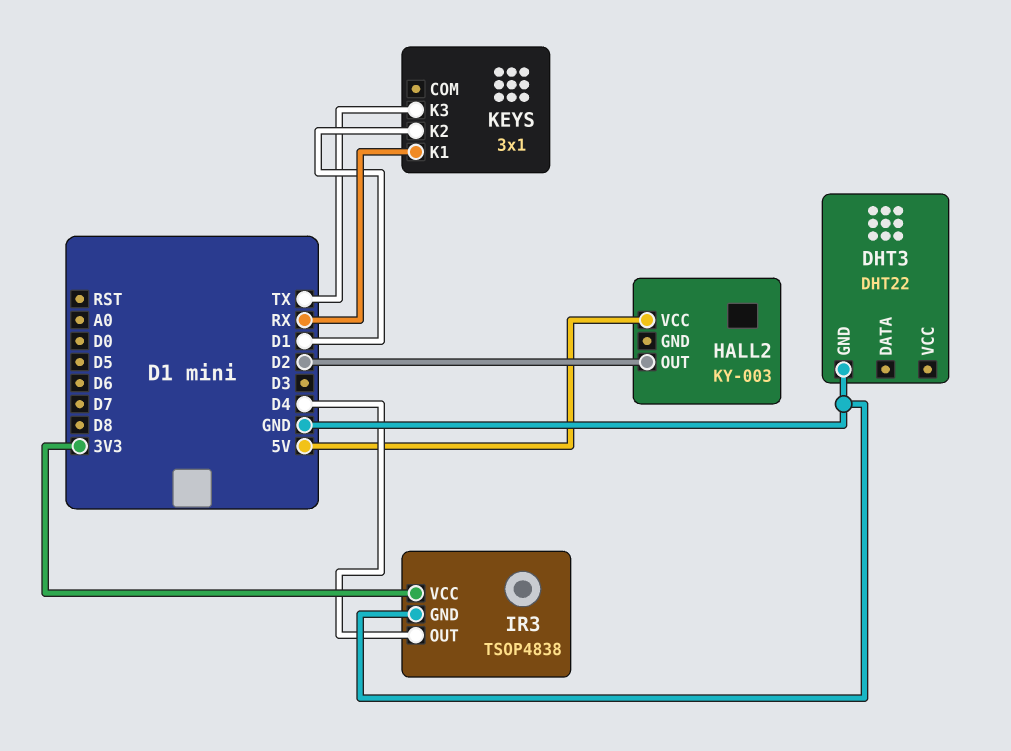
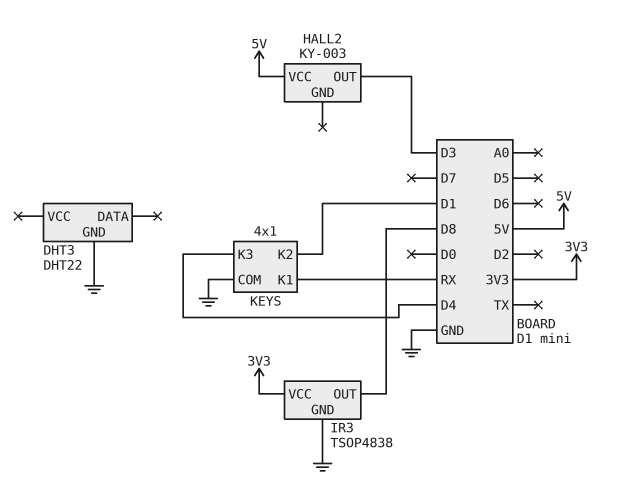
HALL2 pin OUT: D2 -> D3
IR3 pin OUT: D4 -> D8
KEYS: 3x1 -> 4x1
KEYS pin COM: none -> GND
KEYS pin K3: TX -> D4

